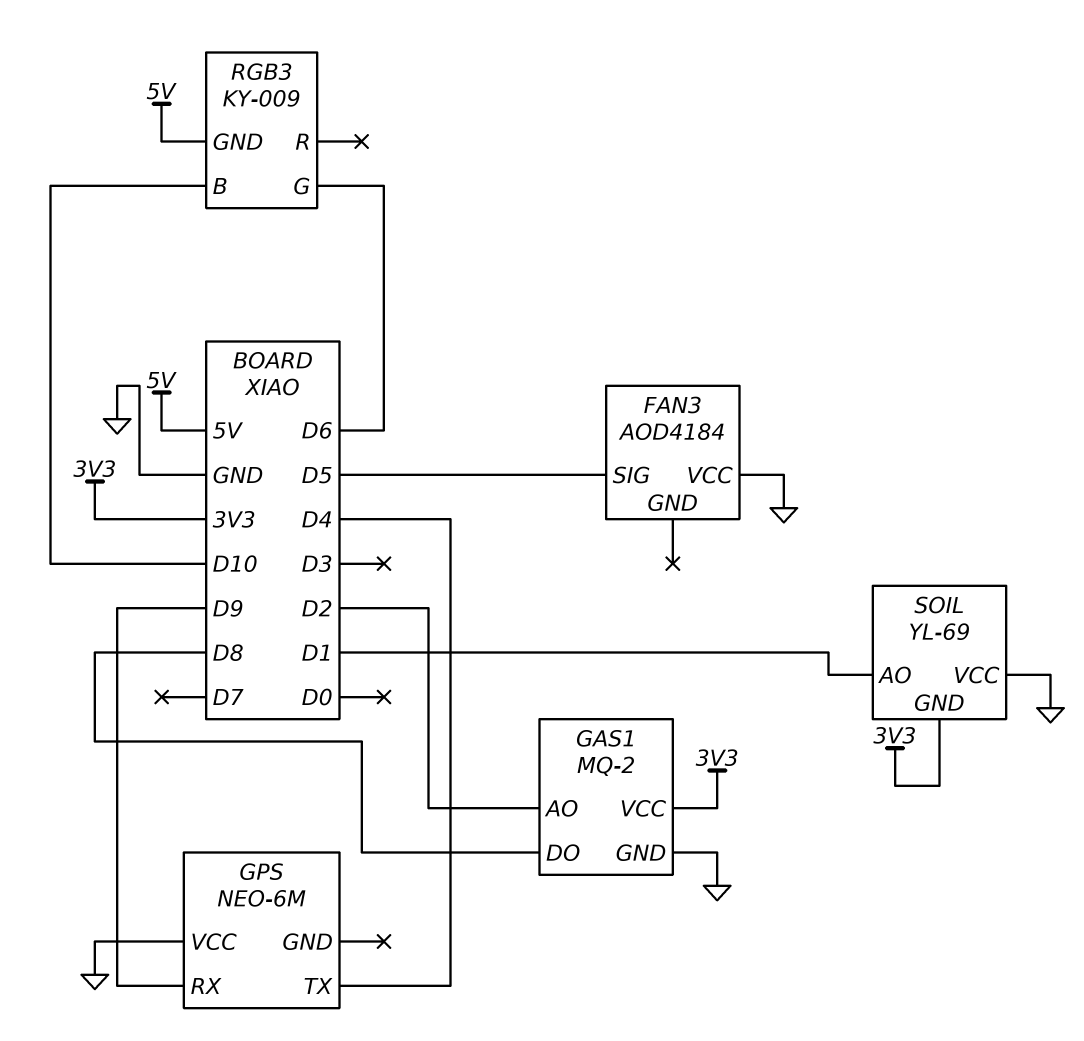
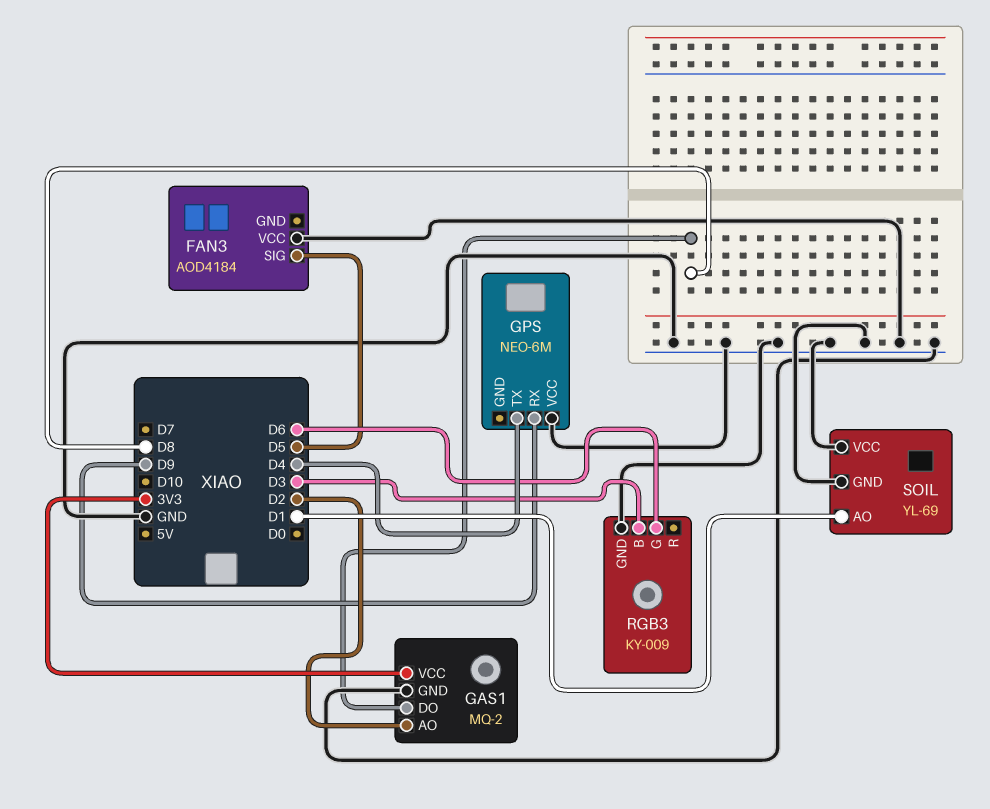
RGB3 pin B: D10 -> D3
RGB3 pin GND: 5V -> GND
SOIL pin GND: 3V3 -> GND

